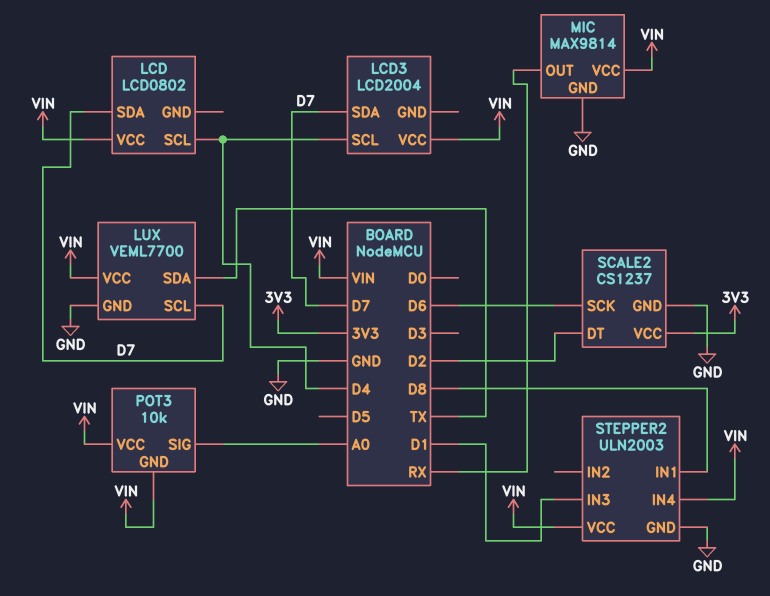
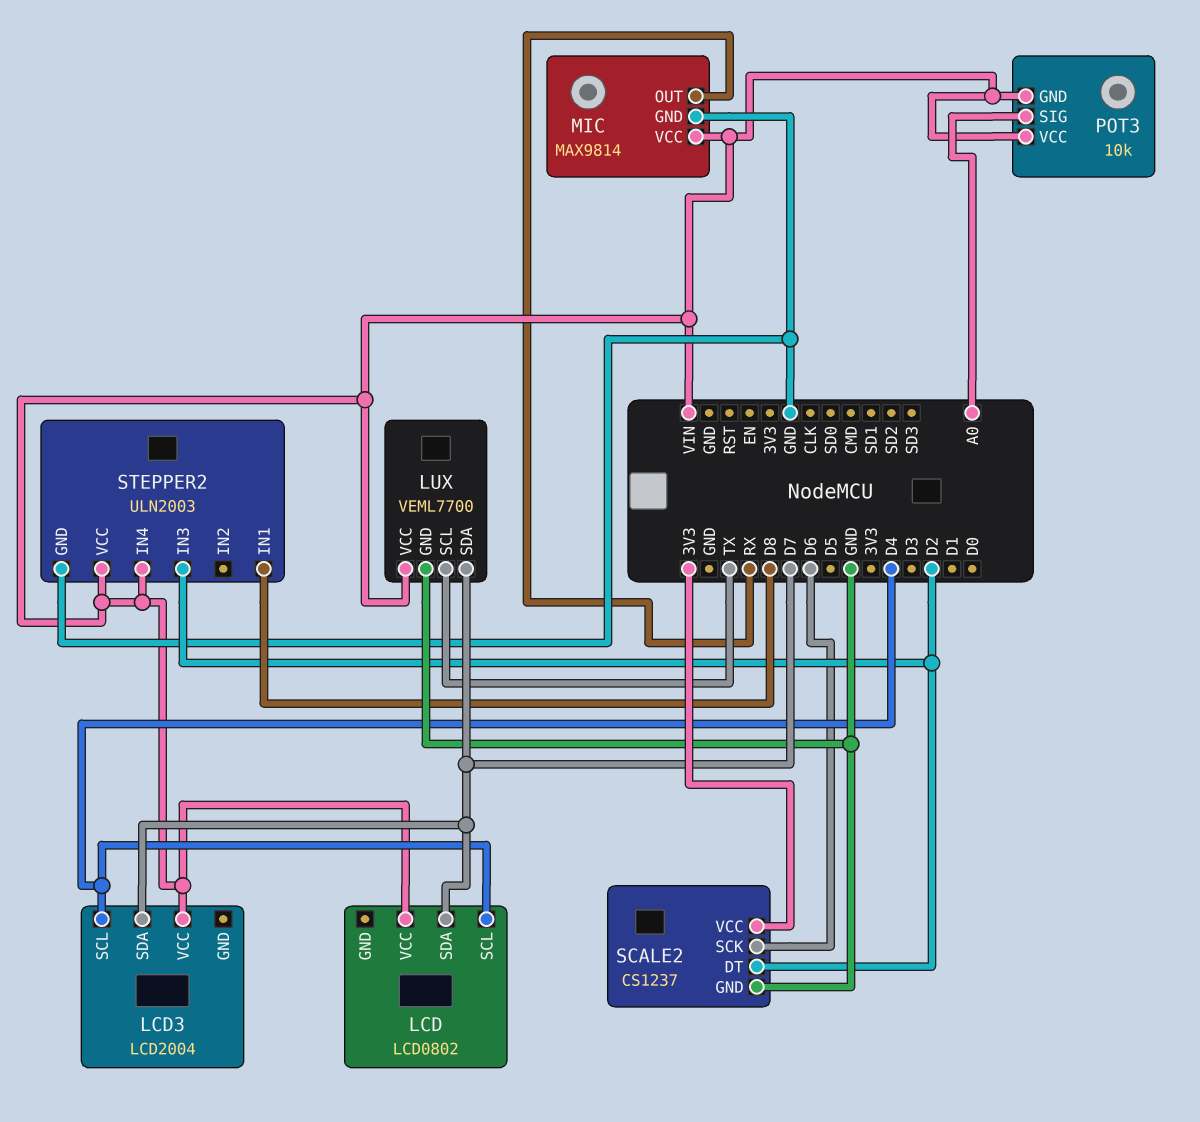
LUX pin SCL: D7 -> TX
LUX pin SDA: TX -> D7
STEPPER2 pin IN3: D1 -> D2

